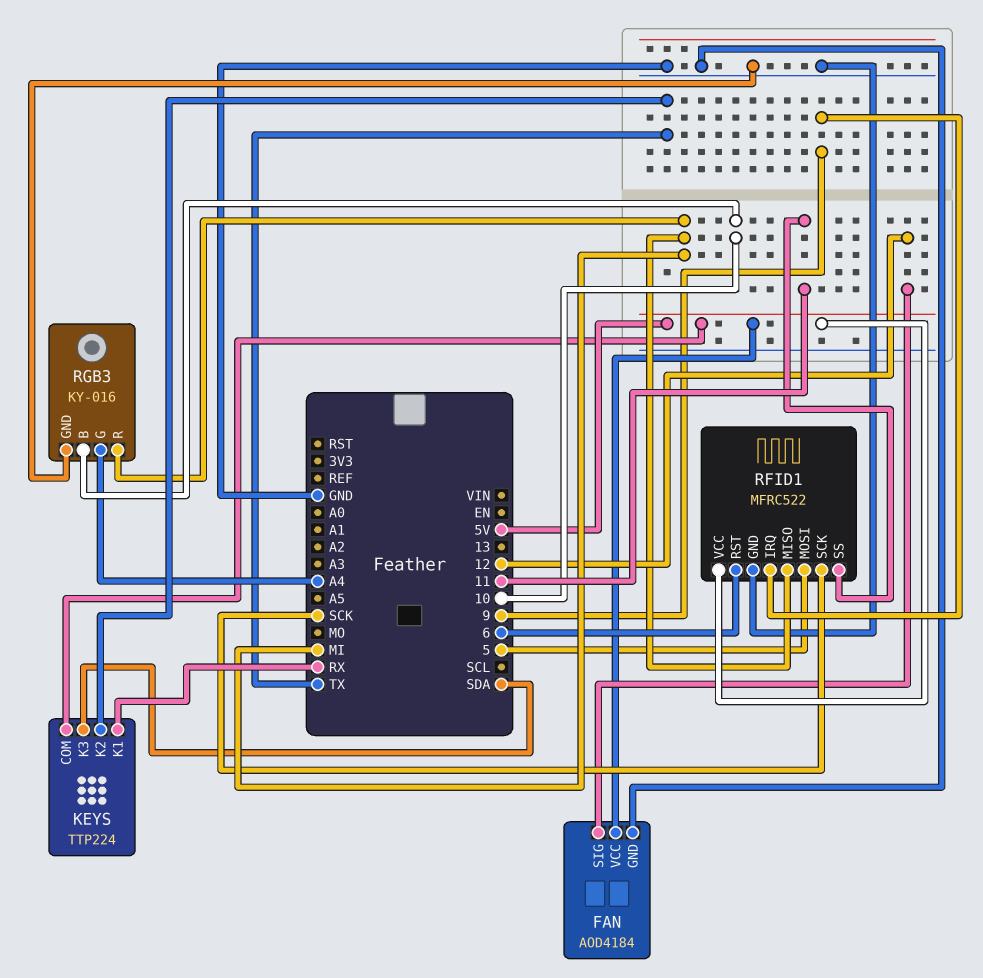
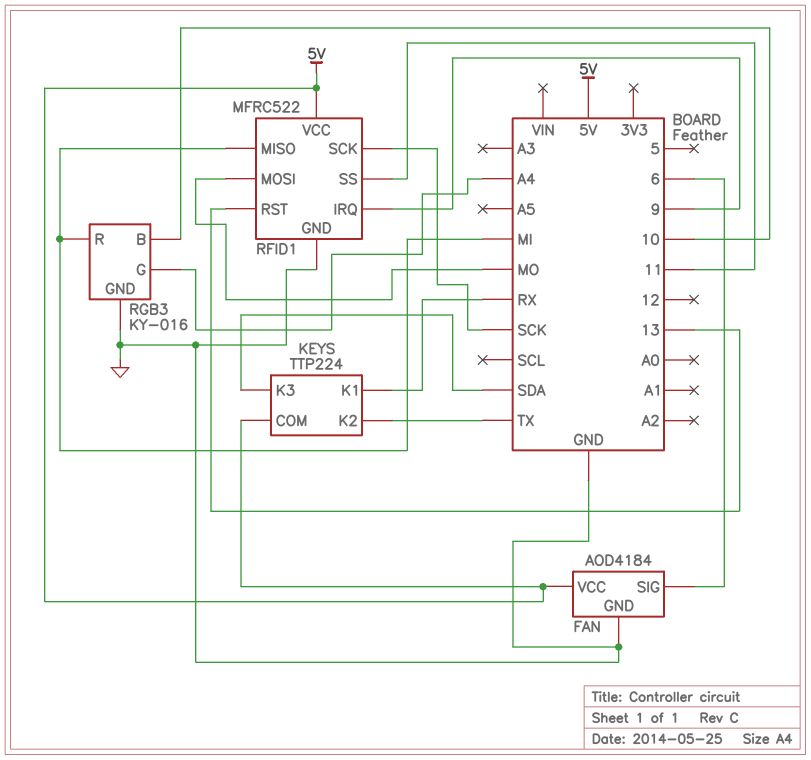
FAN pin SIG: 12 -> 6
RFID1 pin MOSI: 5 -> MO
RFID1 pin RST: 6 -> 13

